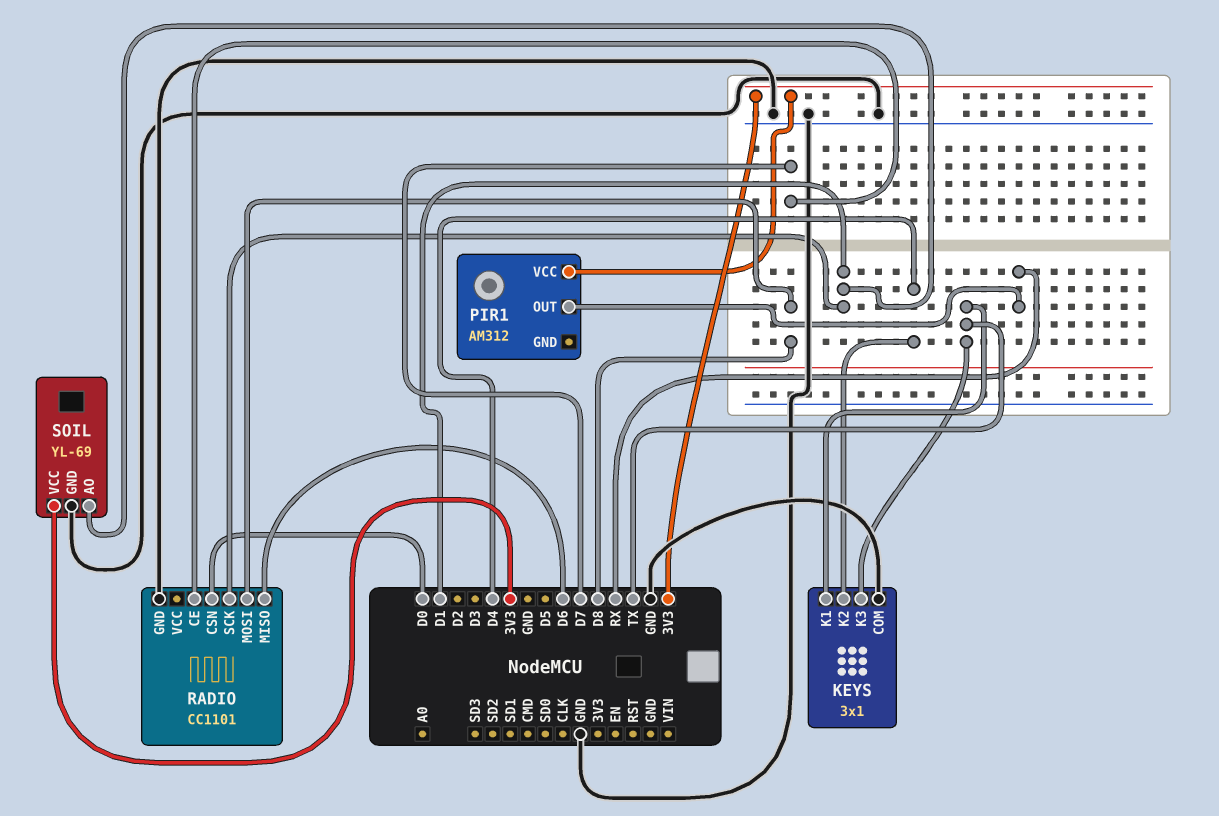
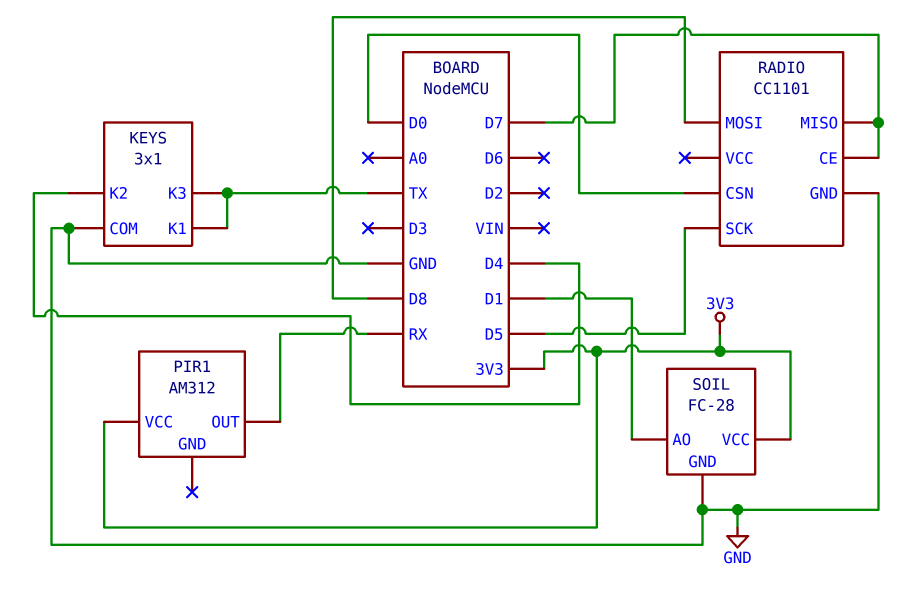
RADIO pin MISO: D6 -> D7
RADIO pin SCK: D1 -> D5
SOIL: YL-69 -> FC-28

